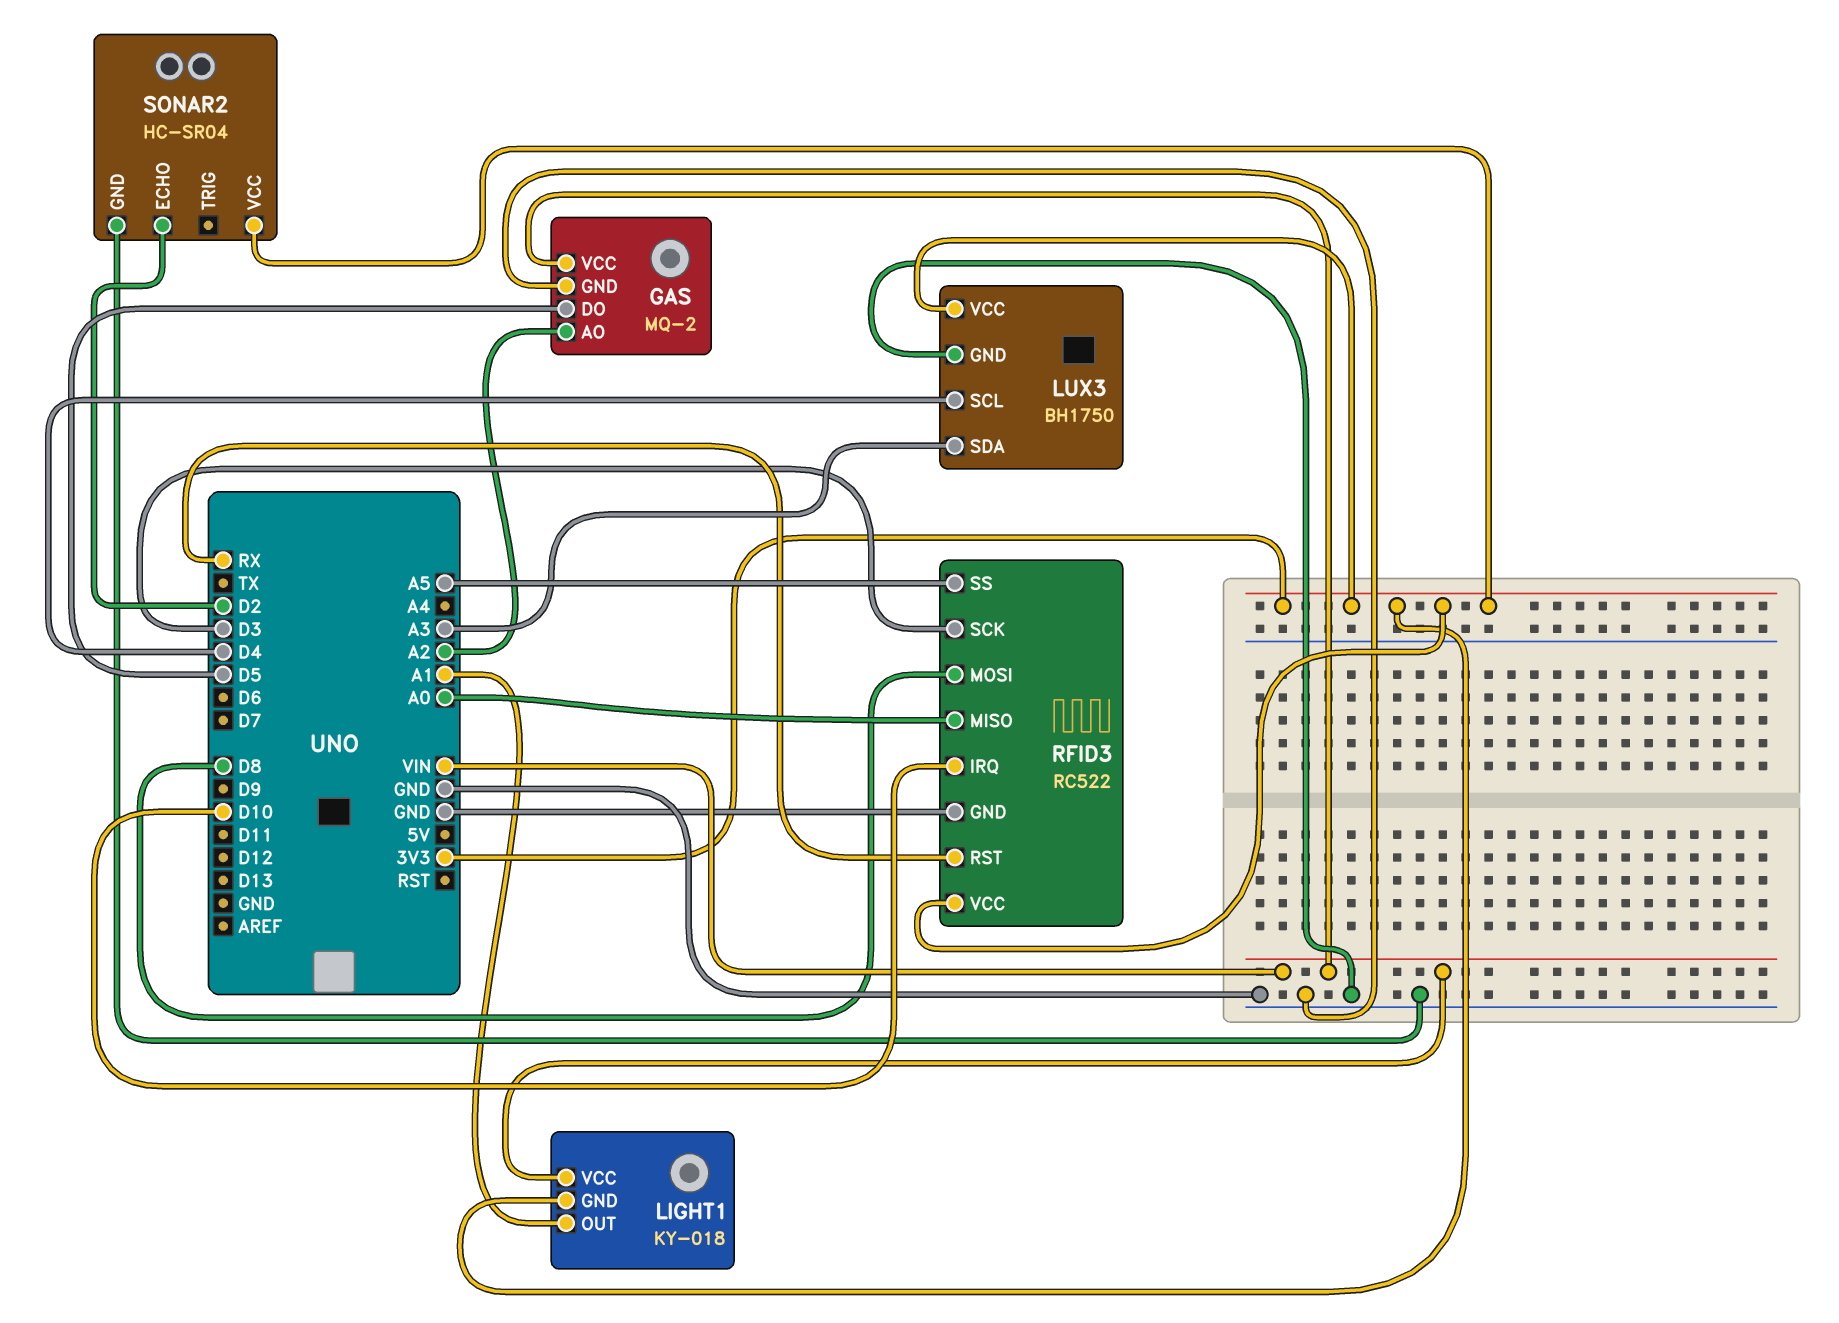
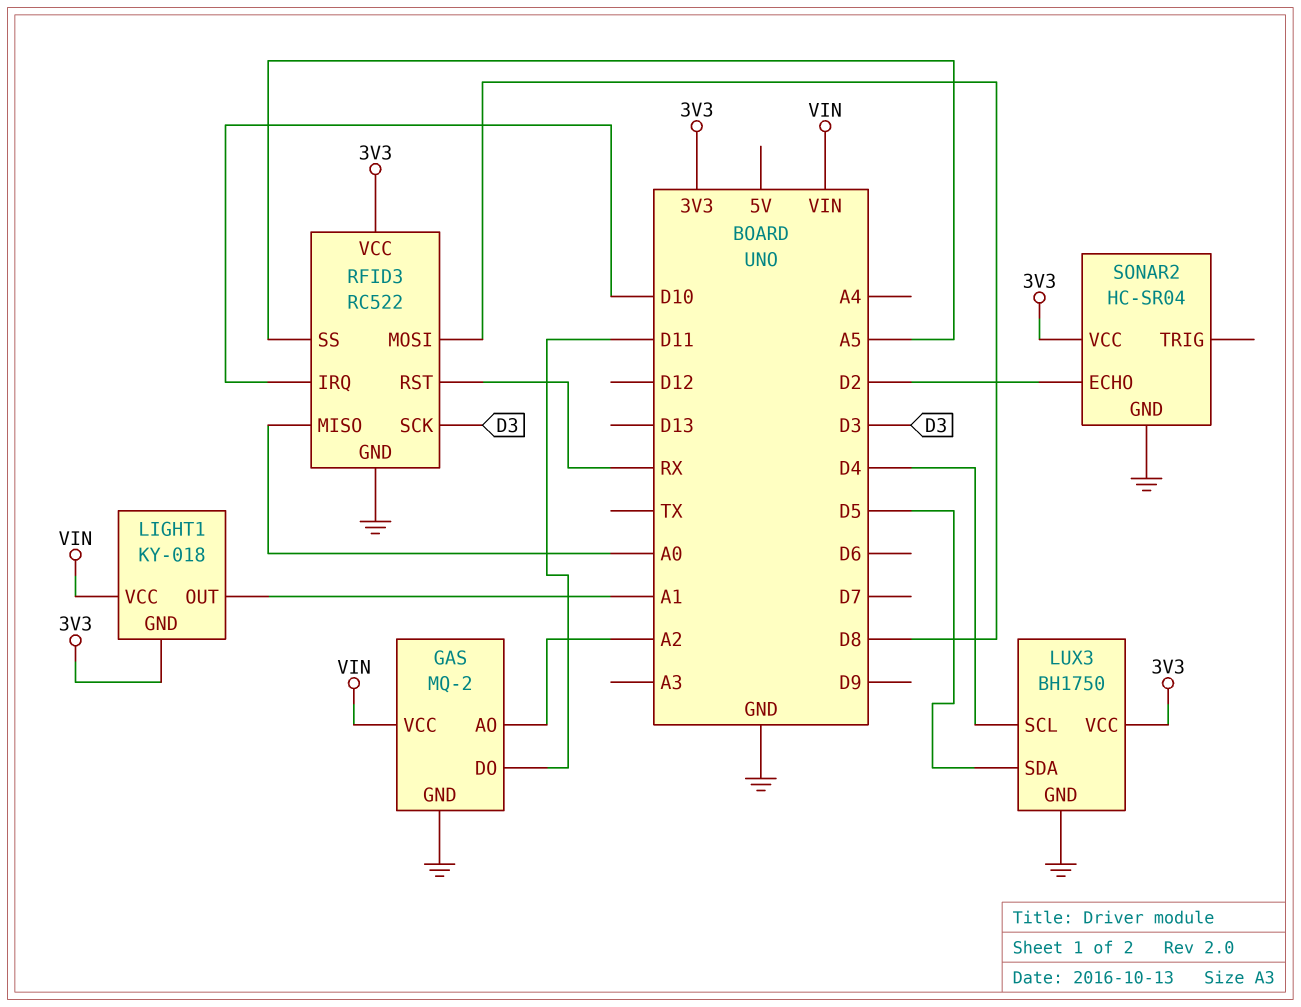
GAS pin DO: D5 -> D11
LUX3 pin SDA: A3 -> D5

